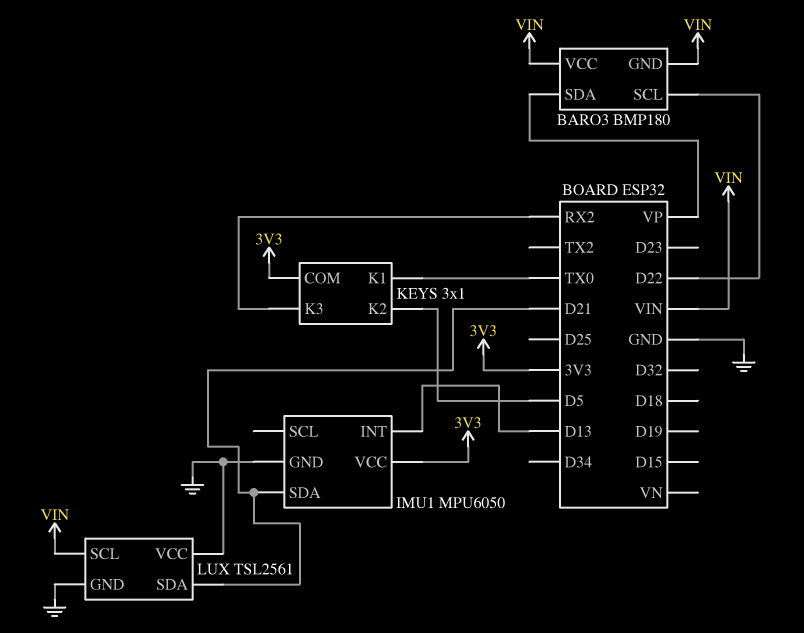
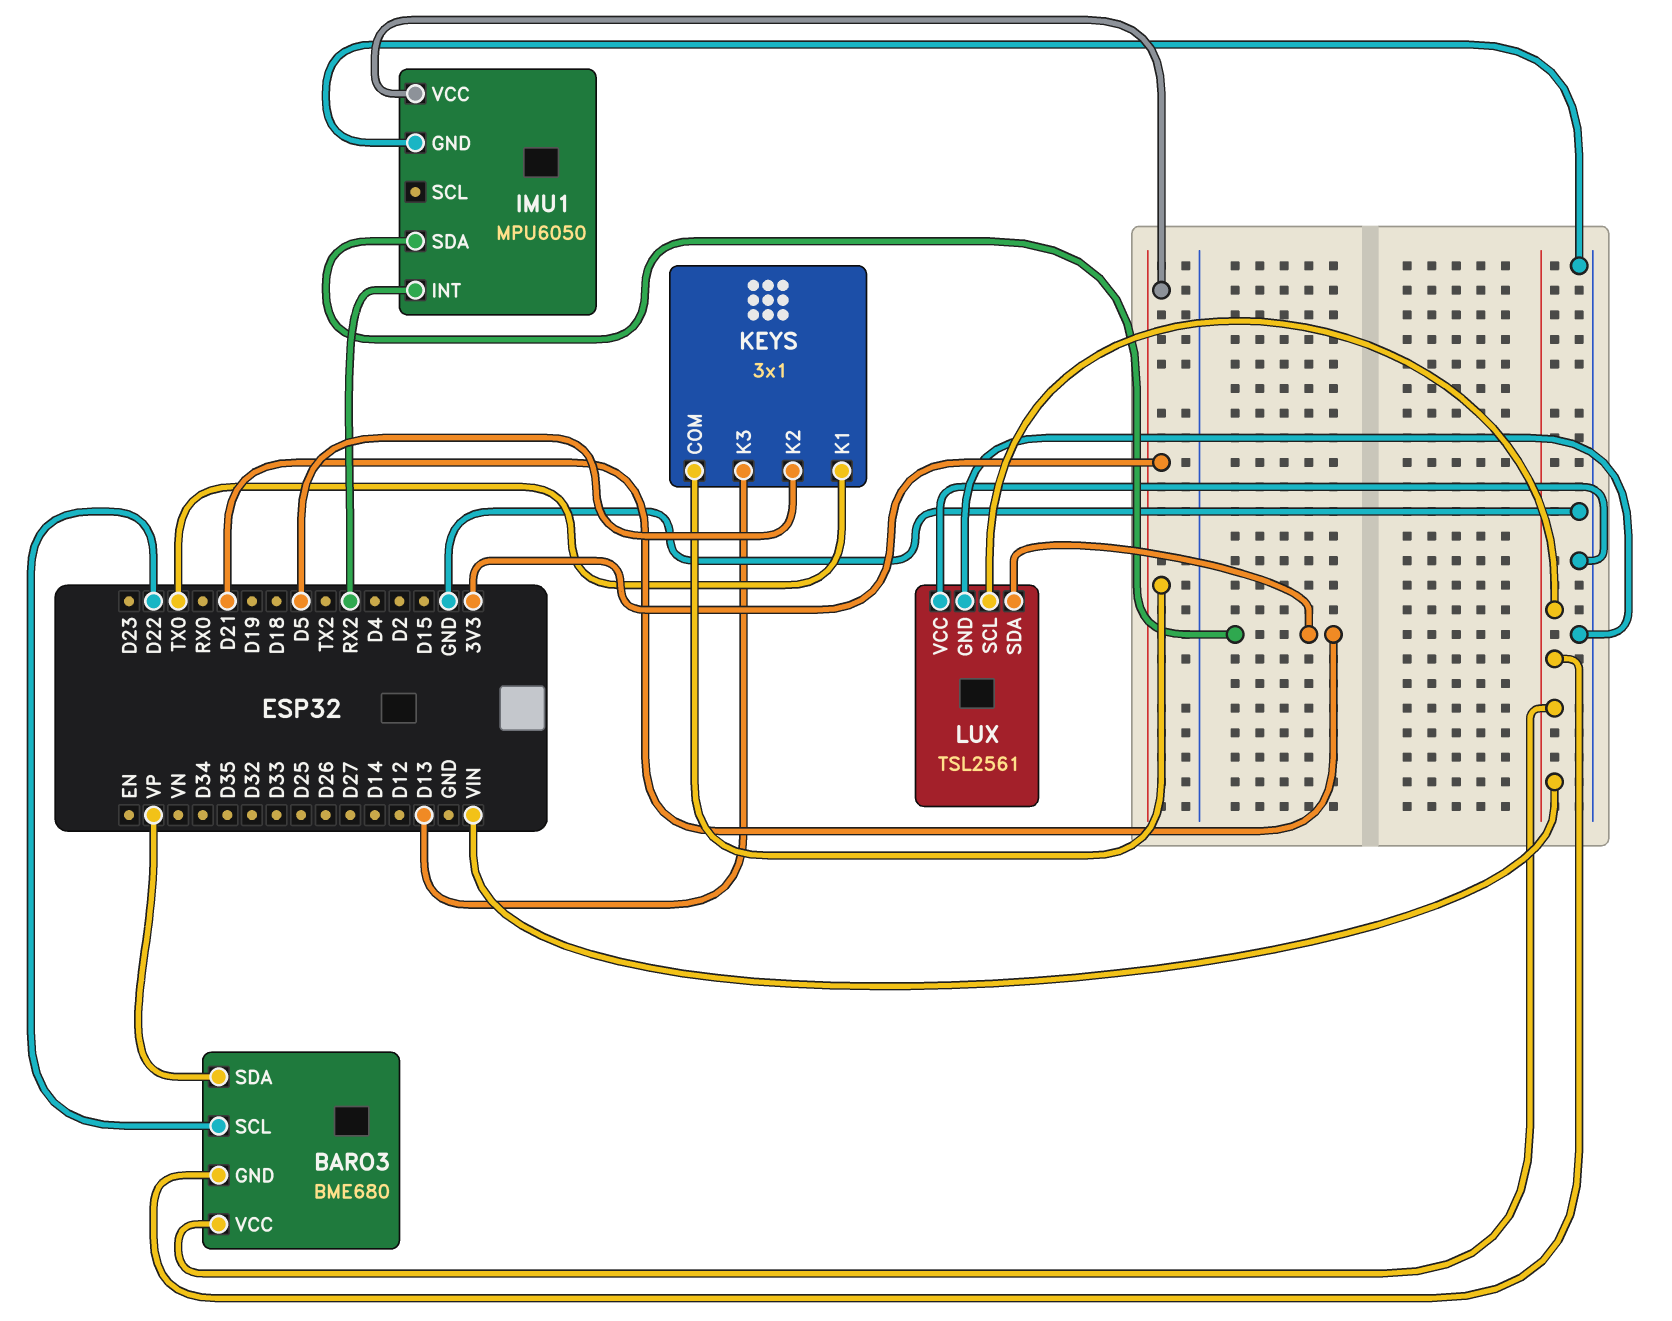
BARO3: BMP180 -> BME680
IMU1 pin INT: D13 -> RX2
KEYS pin K3: RX2 -> D13

